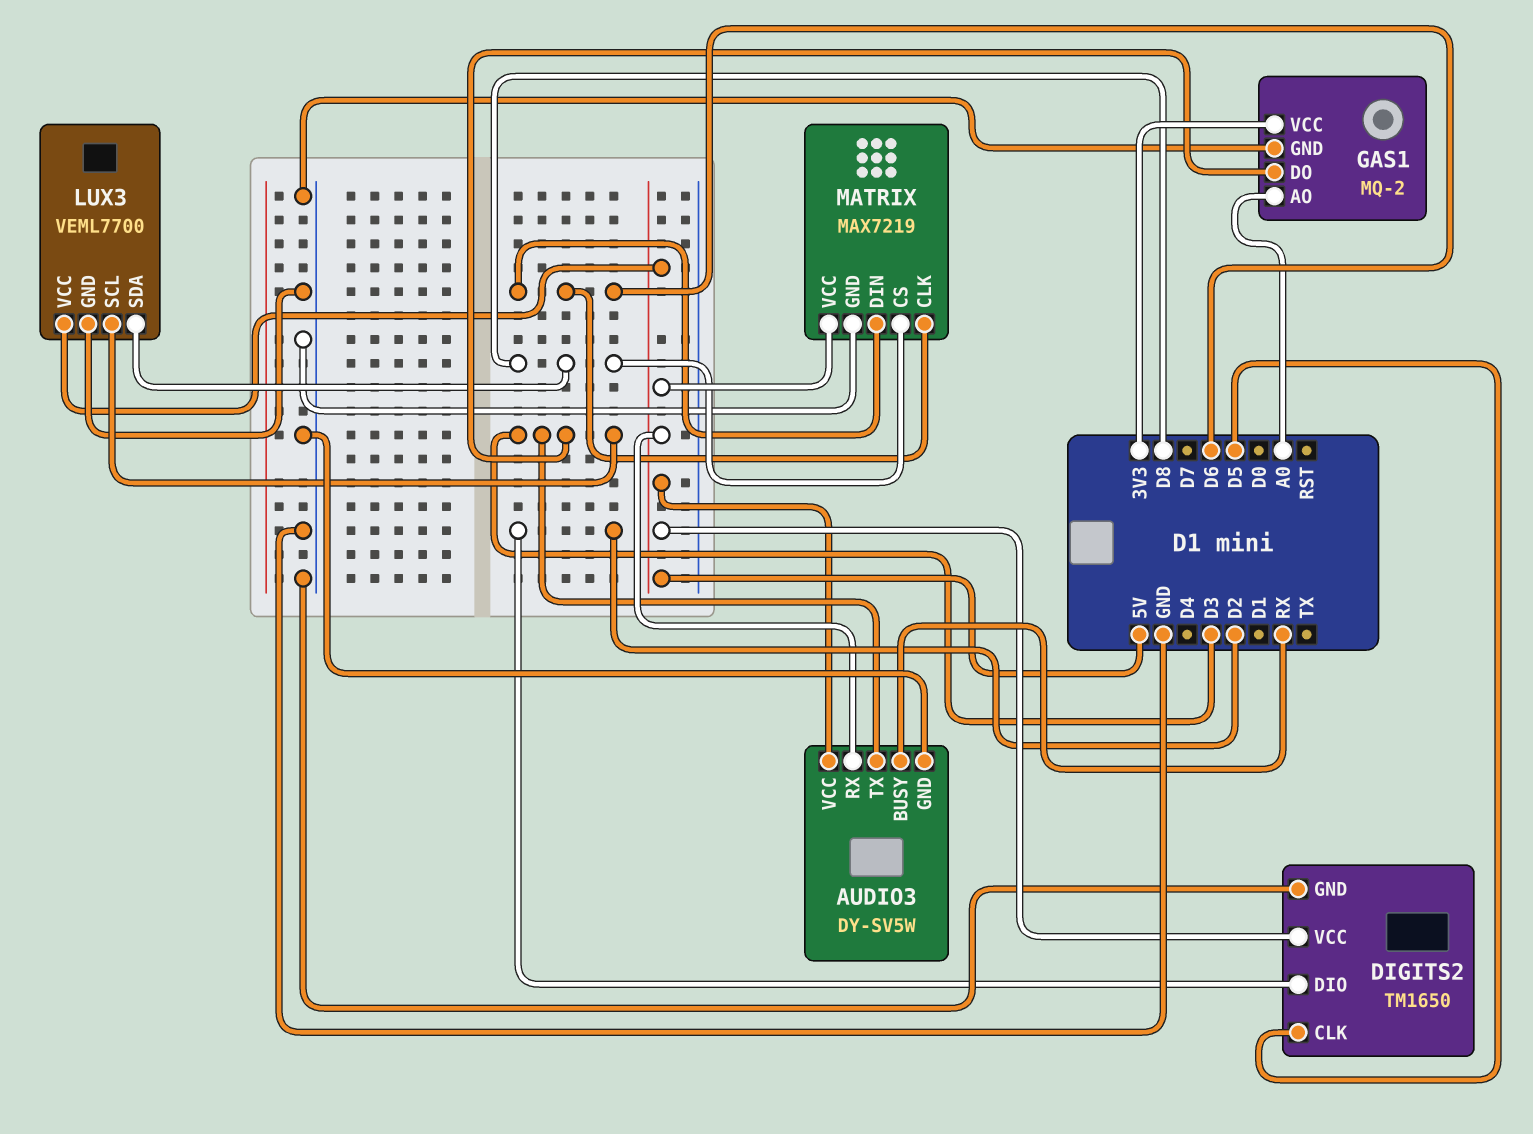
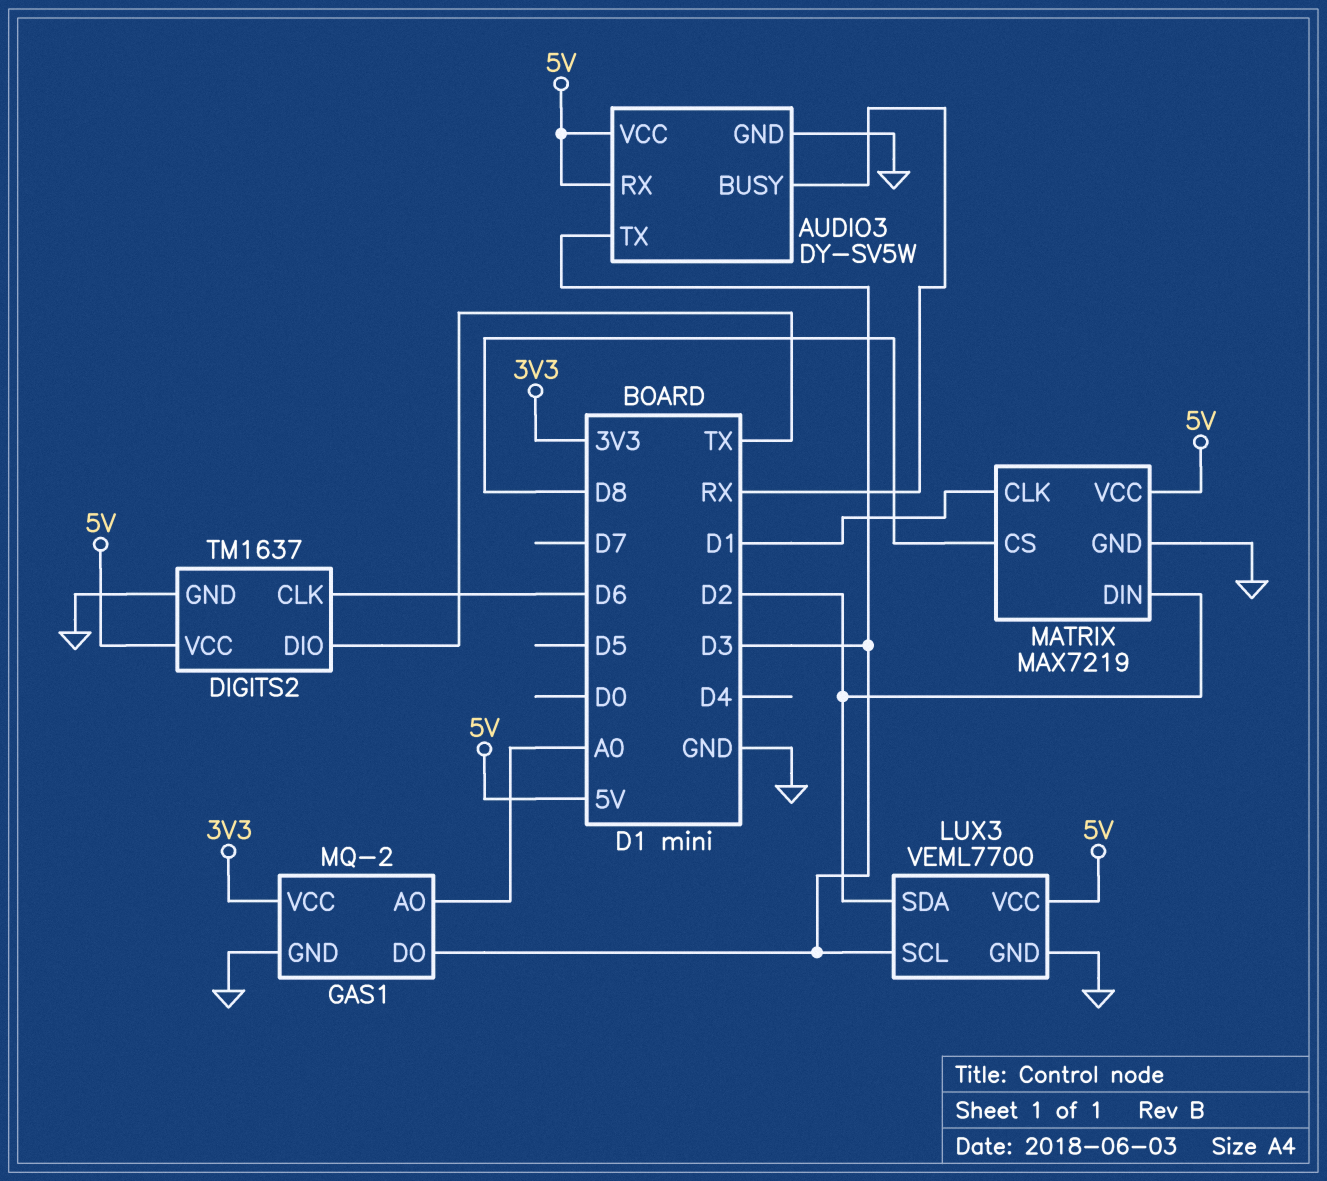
DIGITS2: TM1650 -> TM1637
DIGITS2 pin CLK: D5 -> D6
DIGITS2 pin DIO: D2 -> TX
LUX3 pin SDA: D8 -> D2
MATRIX pin CLK: D6 -> D1
MATRIX pin DIN: D6 -> D2

